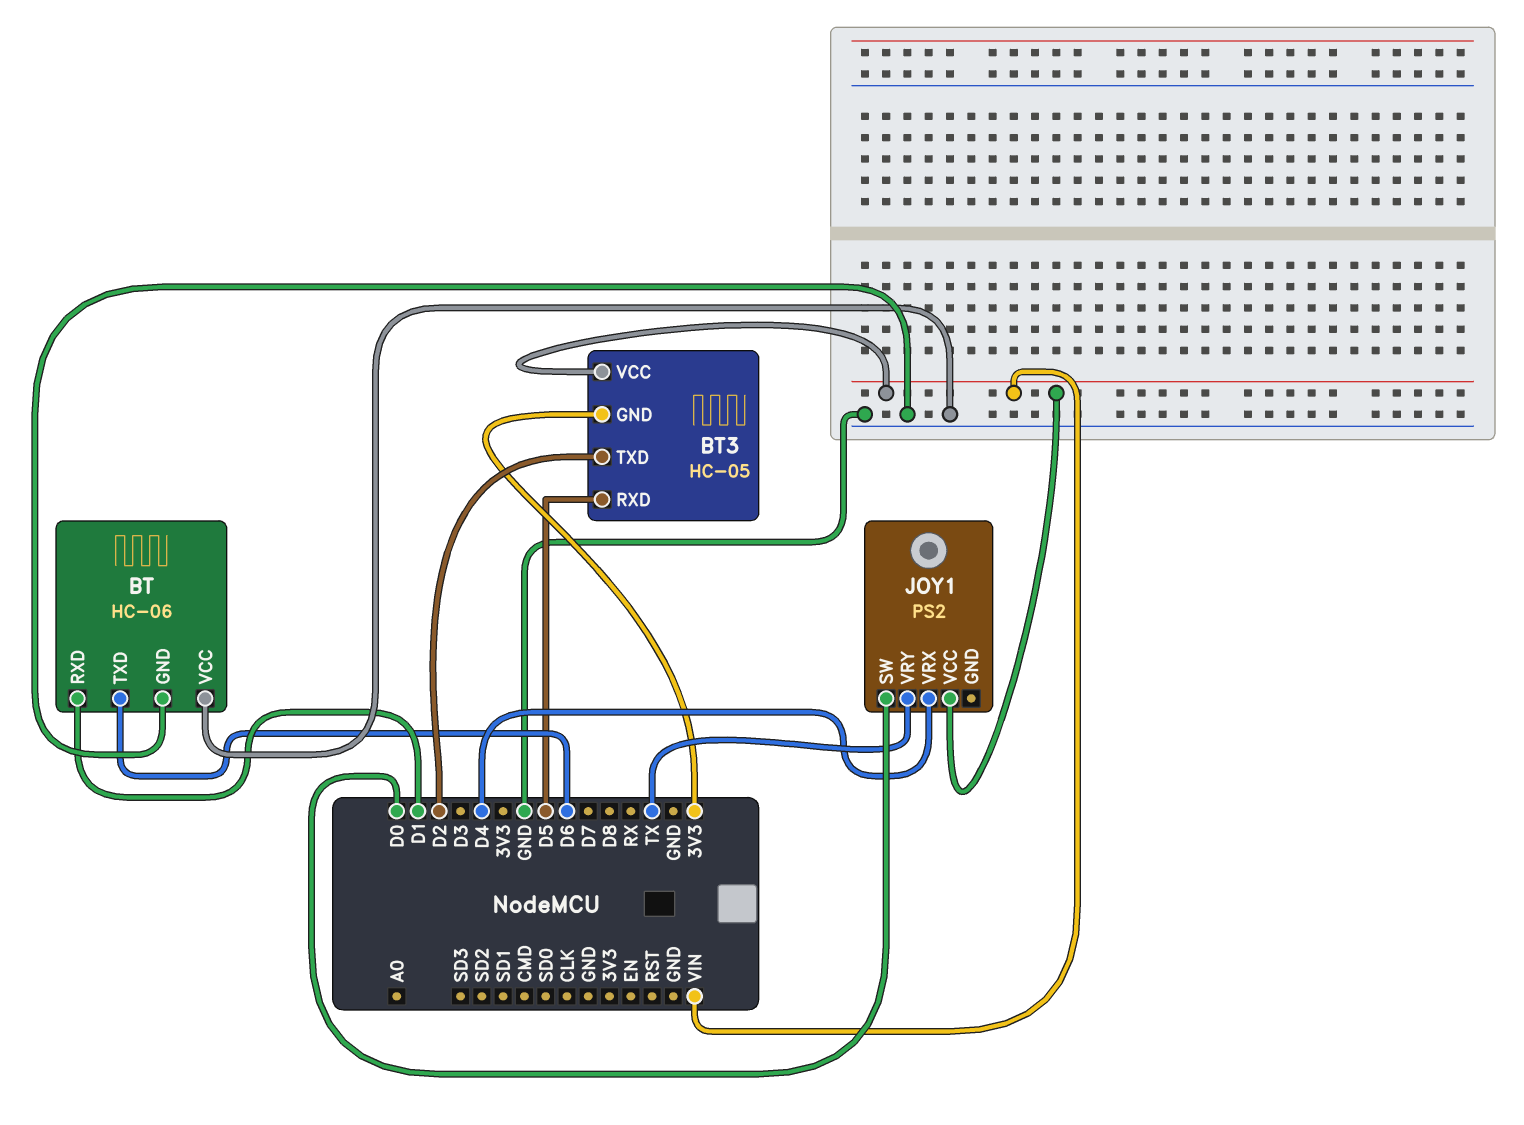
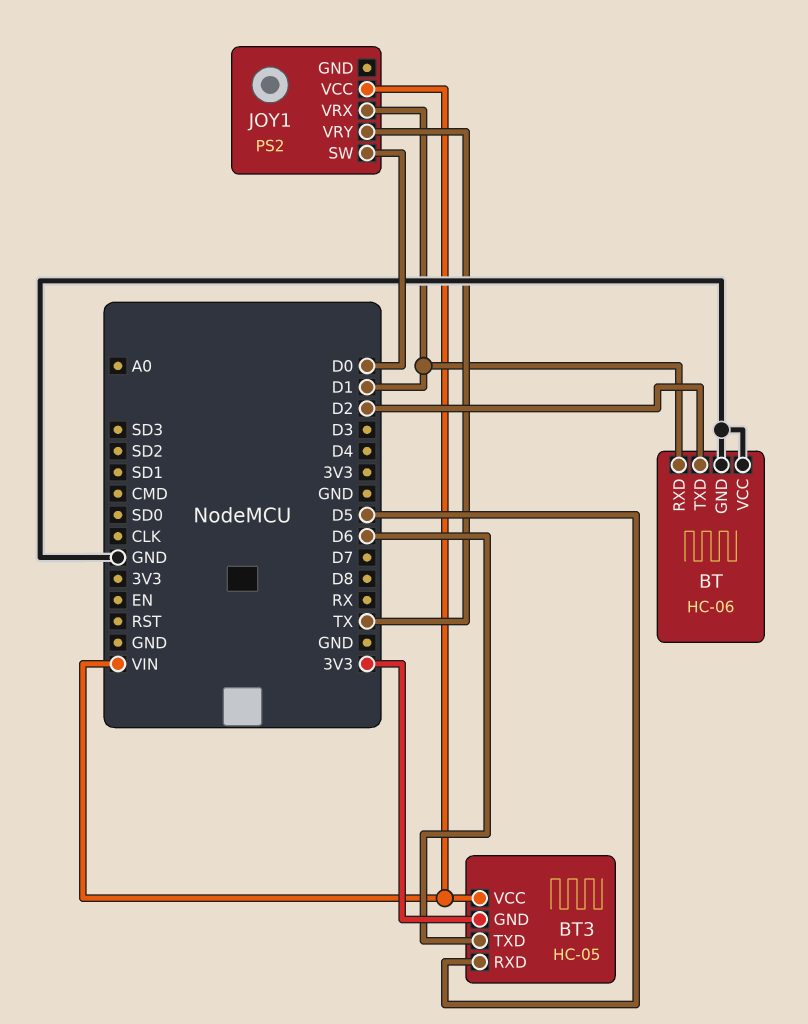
BT pin TXD: D6 -> D2
BT3 pin TXD: D2 -> D6
JOY1 pin VRX: D4 -> D1

